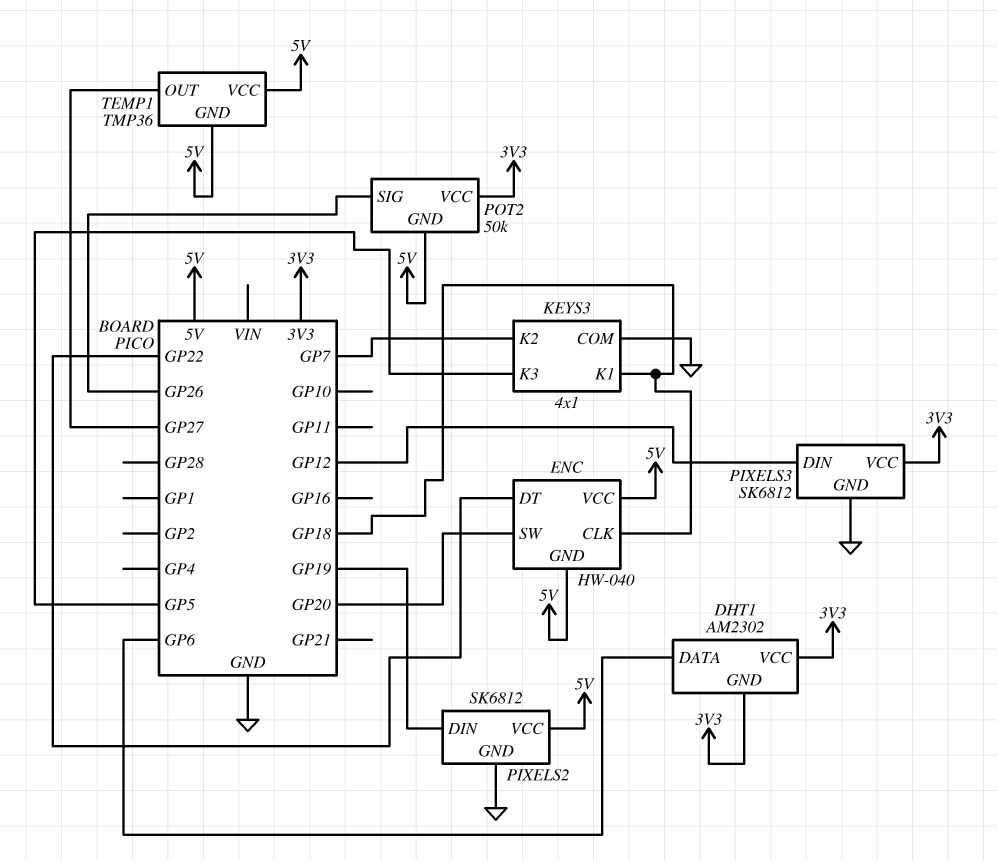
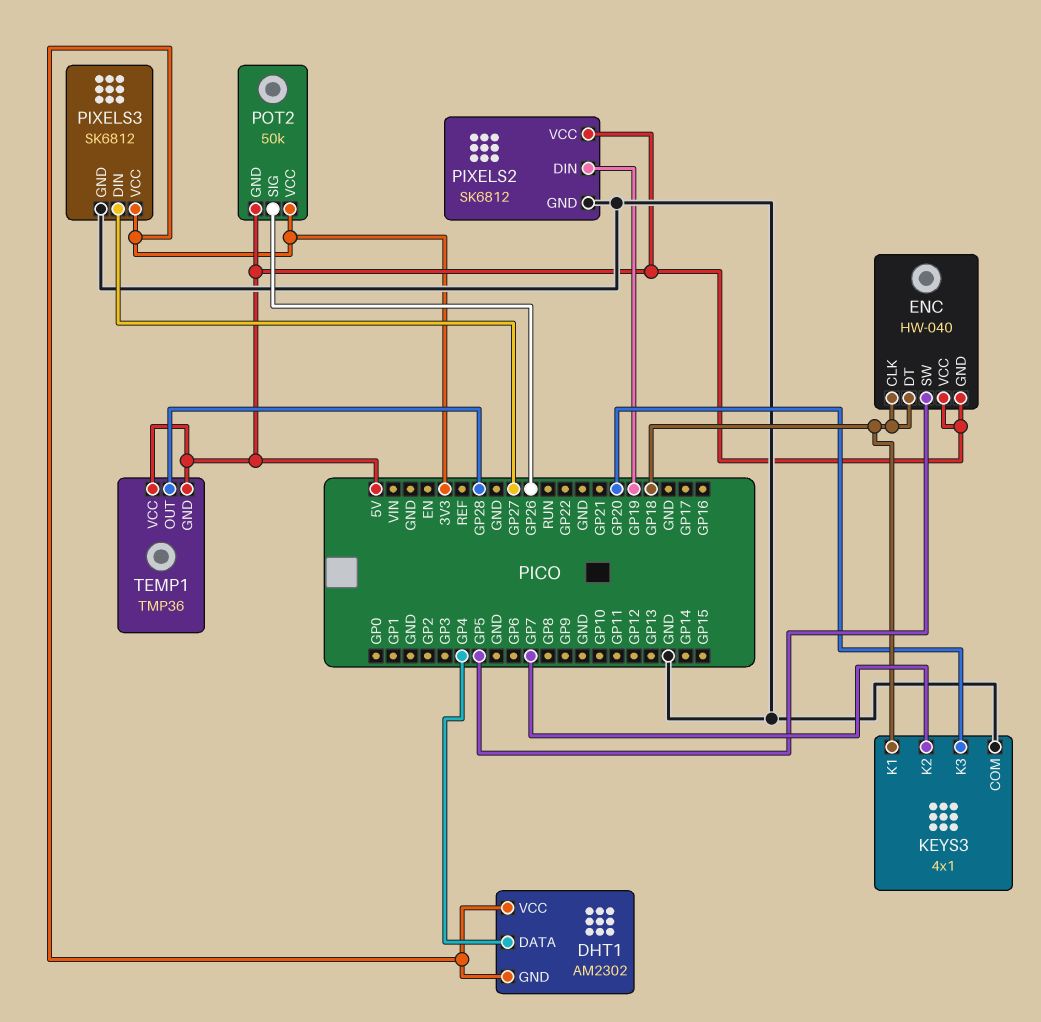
DHT1 pin DATA: GP6 -> GP4
ENC pin DT: GP22 -> GP18
ENC pin SW: GP20 -> GP5
KEYS3 pin K3: GP5 -> GP20
PIXELS3 pin DIN: GP12 -> GP27
TEMP1 pin OUT: GP27 -> GP28

